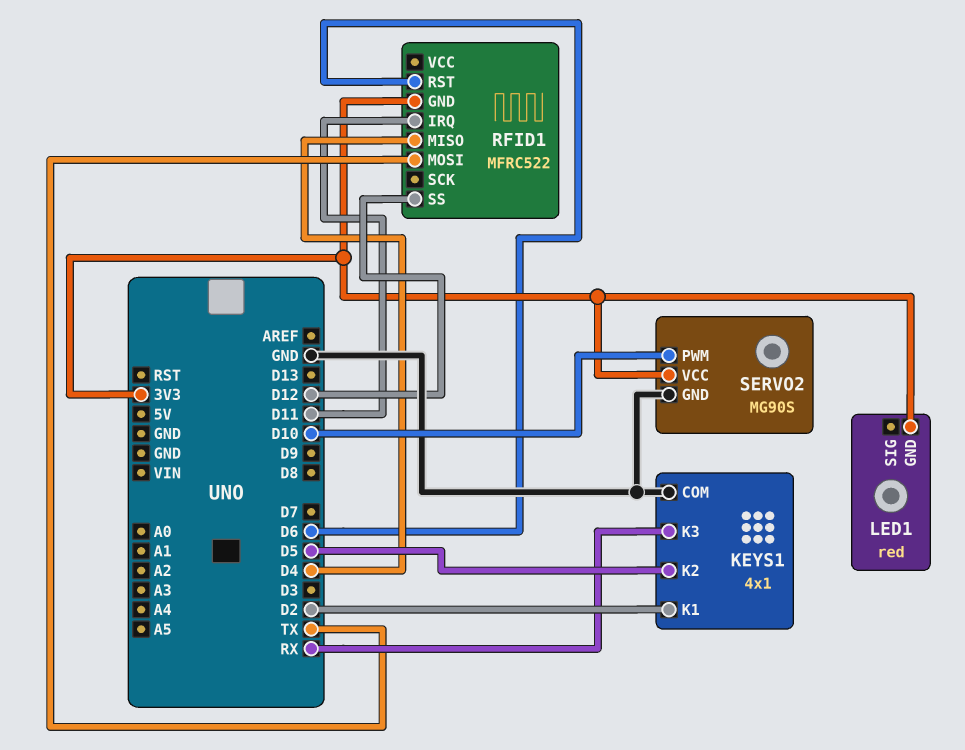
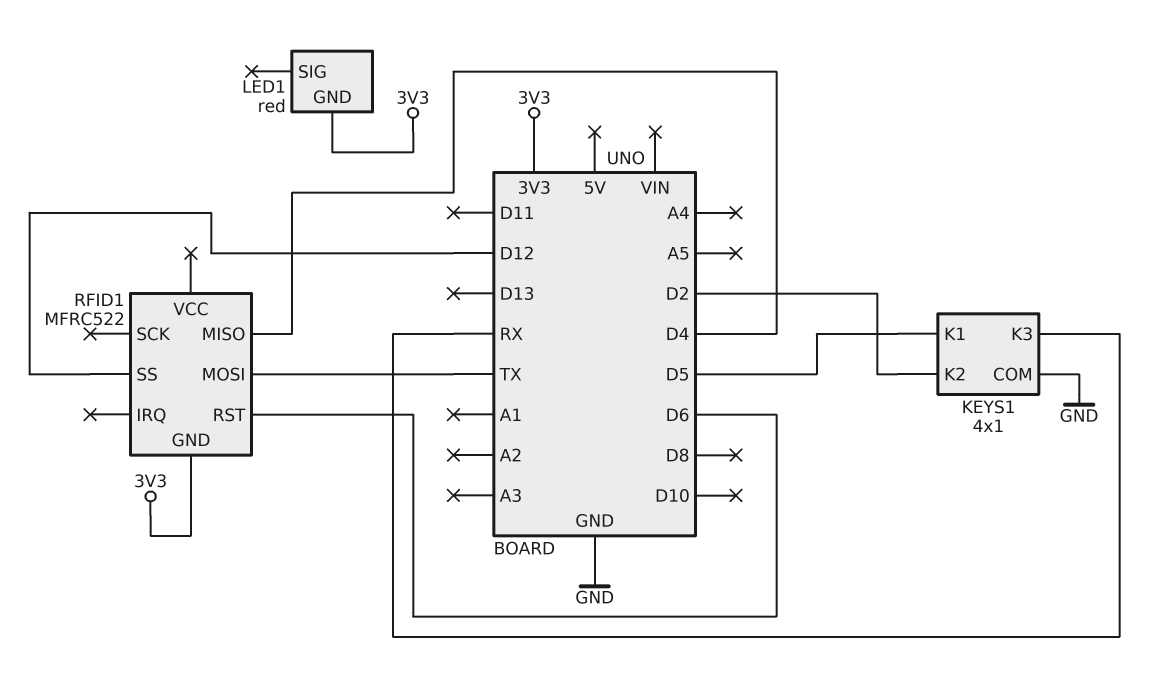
KEYS1 pin K1: D2 -> D5
KEYS1 pin K2: D5 -> D2
RFID1 pin IRQ: D11 -> none
SERVO2: MG90S -> none
SERVO2 pin GND: GND -> none
SERVO2 pin PWM: D10 -> none
SERVO2 pin VCC: 3V3 -> none

